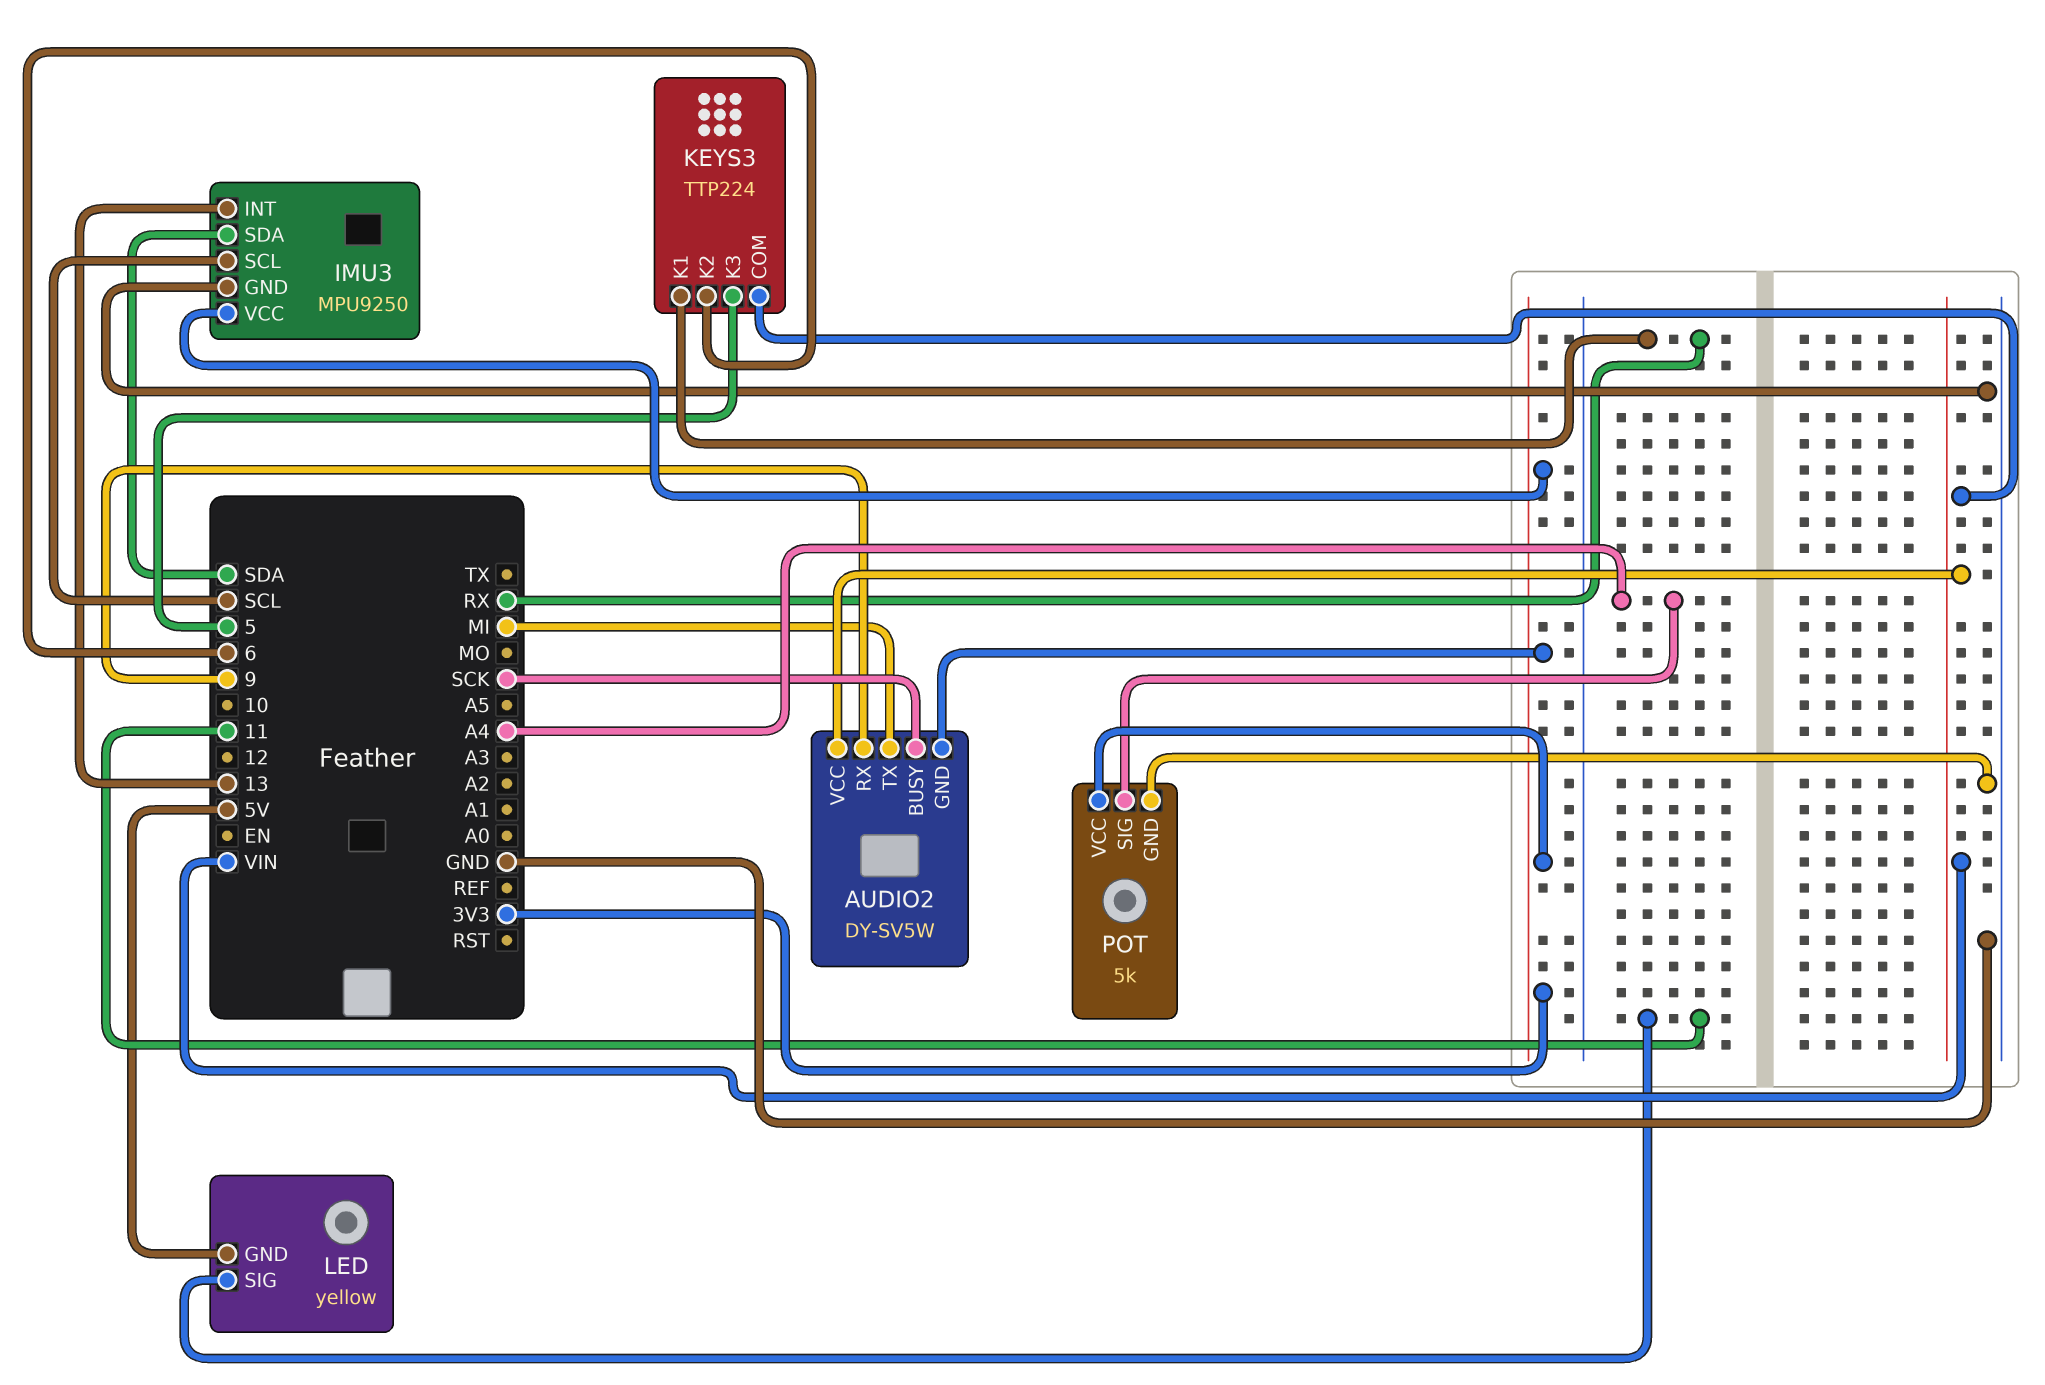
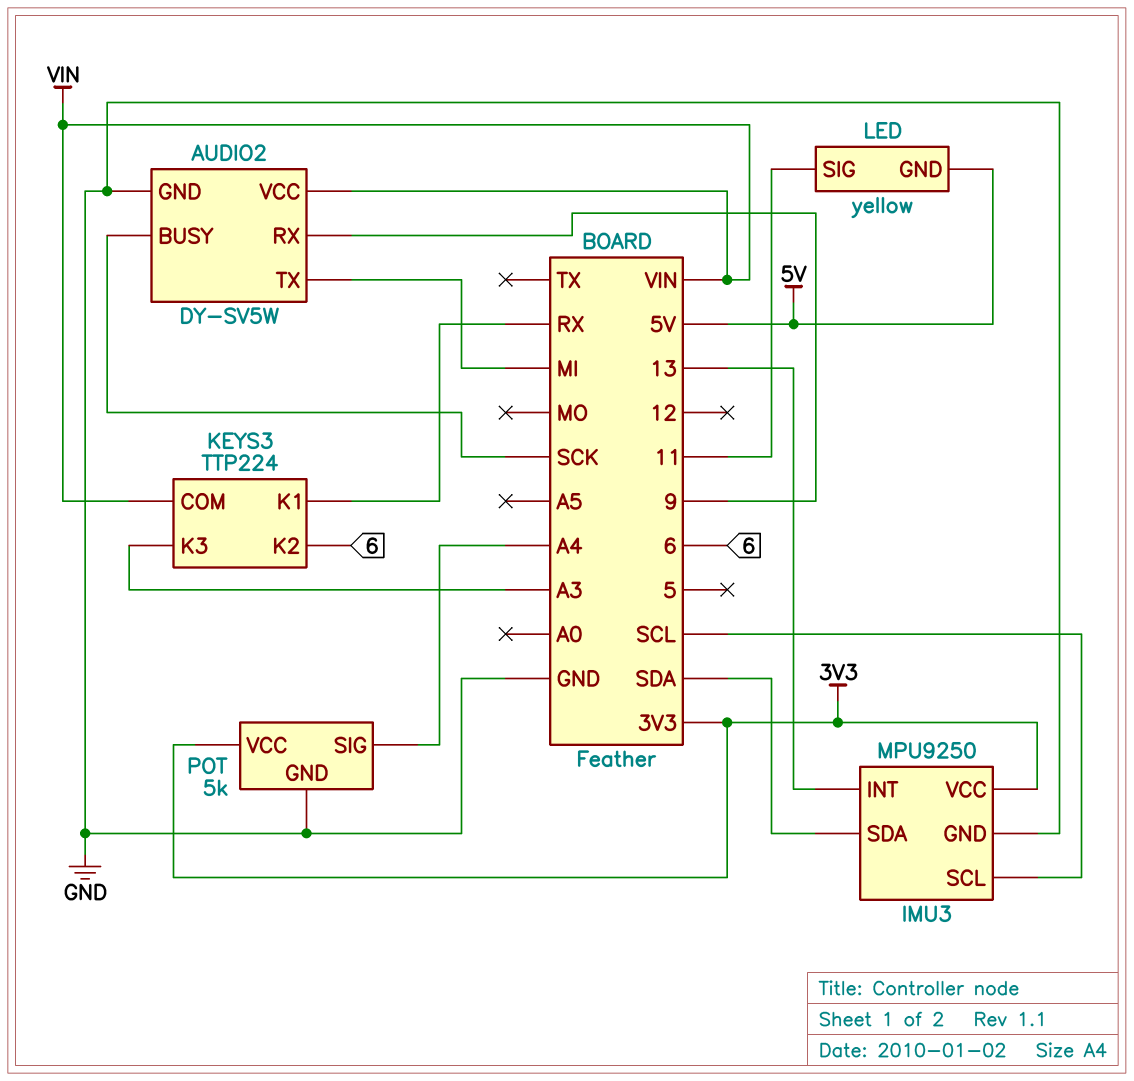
AUDIO2 pin GND: 3V3 -> GND
KEYS3 pin K3: 5 -> A3

